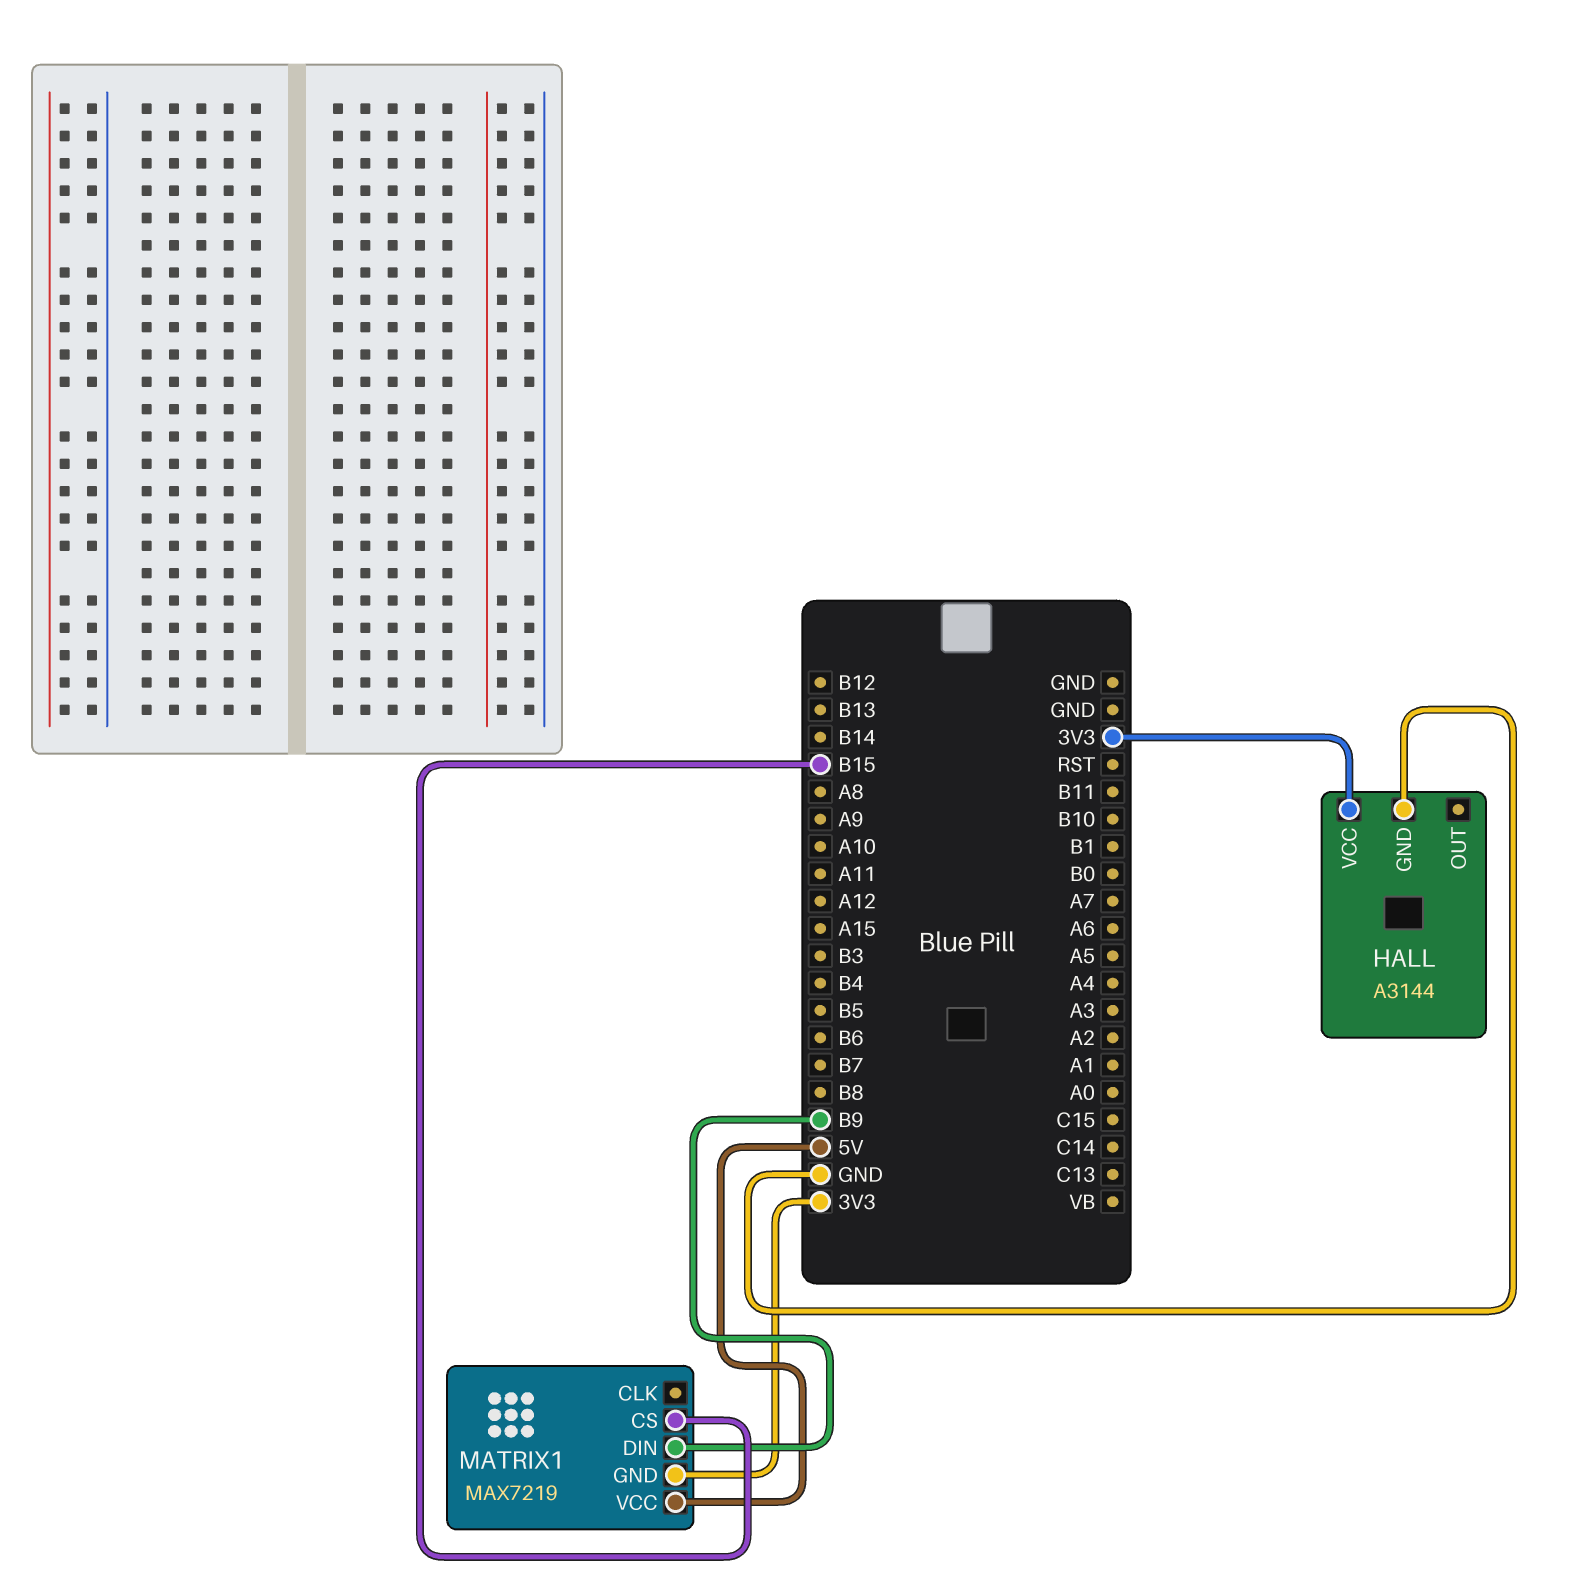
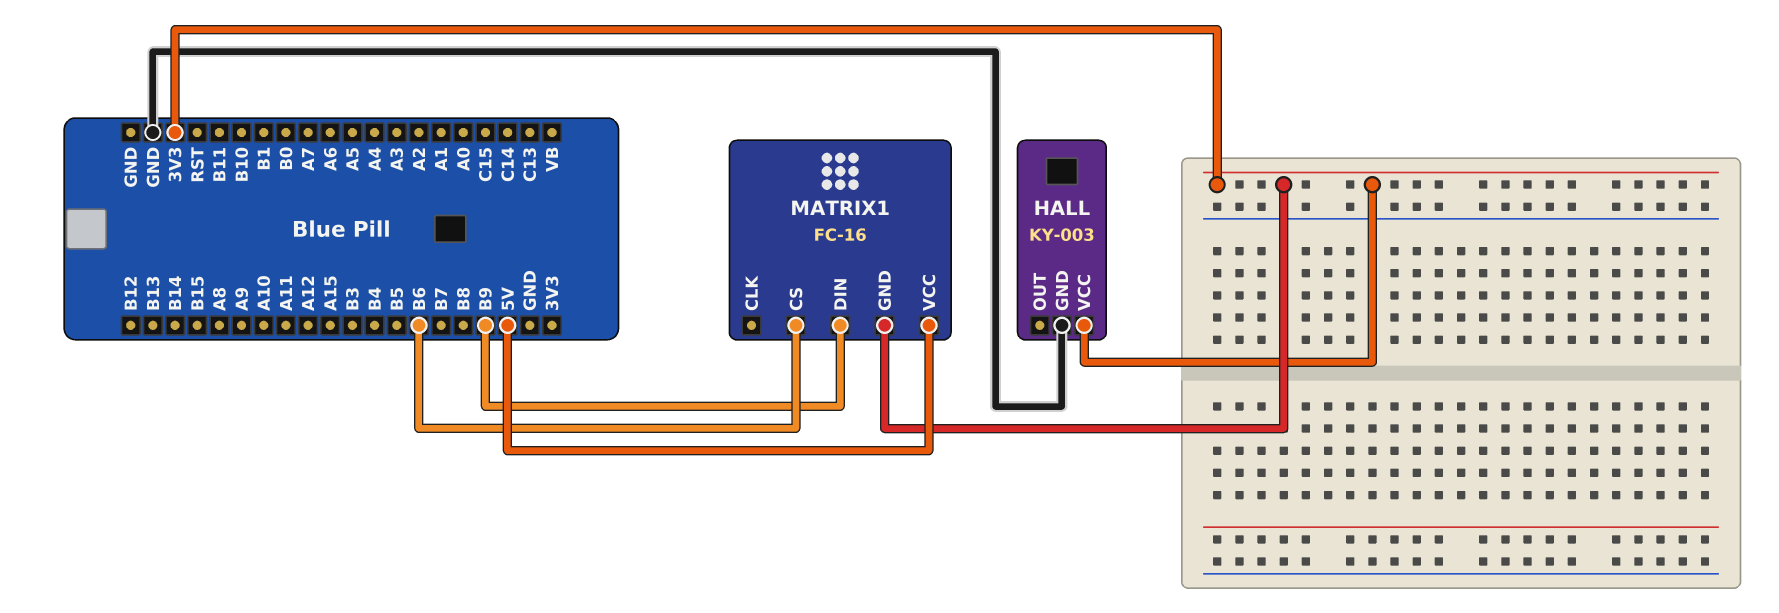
HALL: A3144 -> KY-003
MATRIX1: MAX7219 -> FC-16
MATRIX1 pin CS: B15 -> B6

